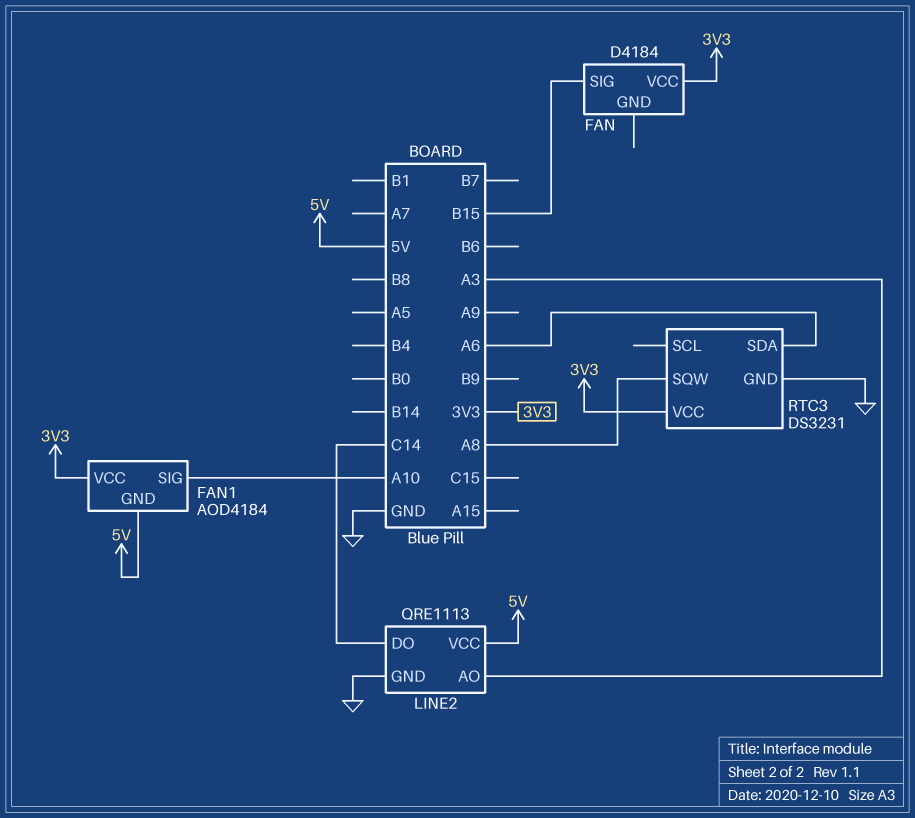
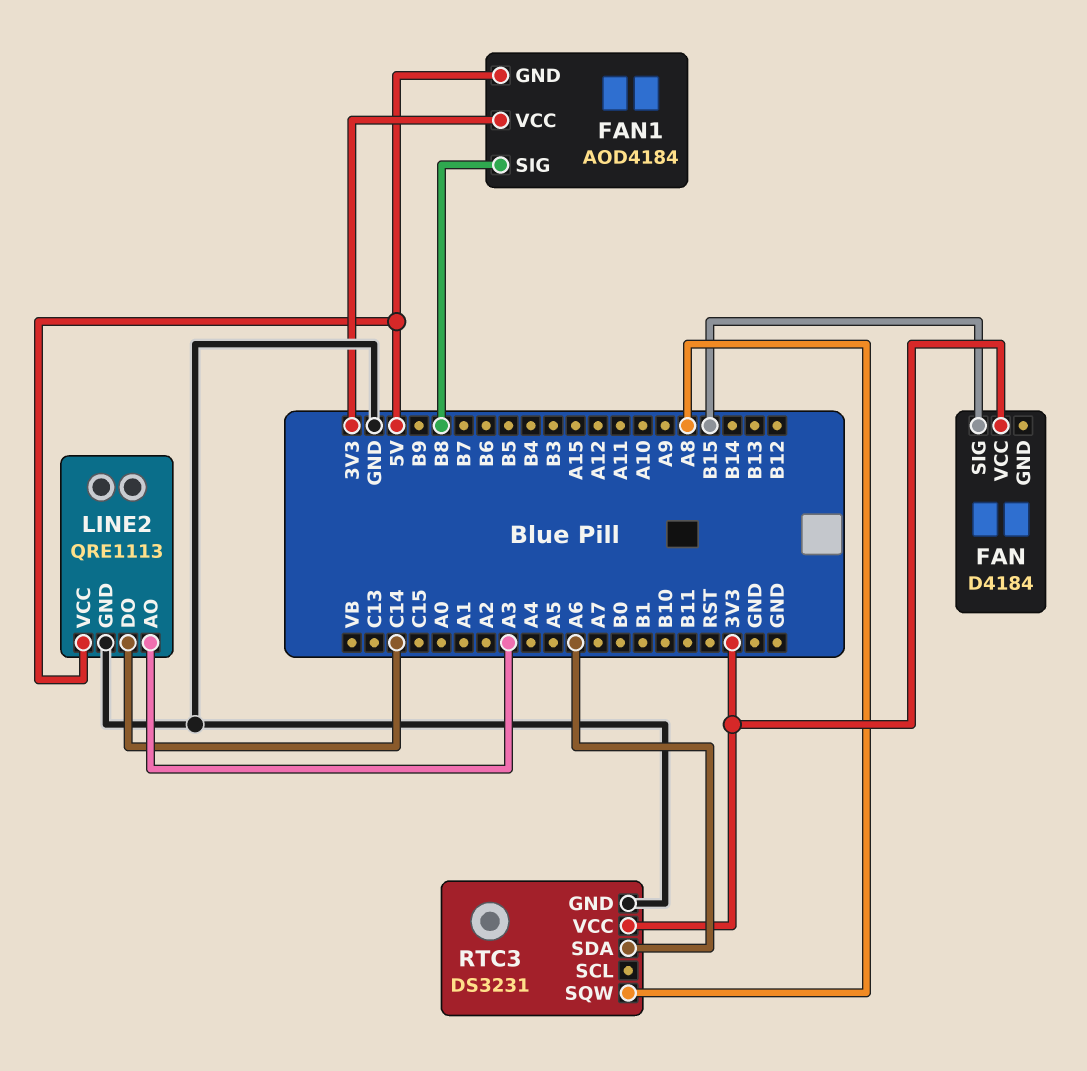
FAN1 pin SIG: A10 -> B8

